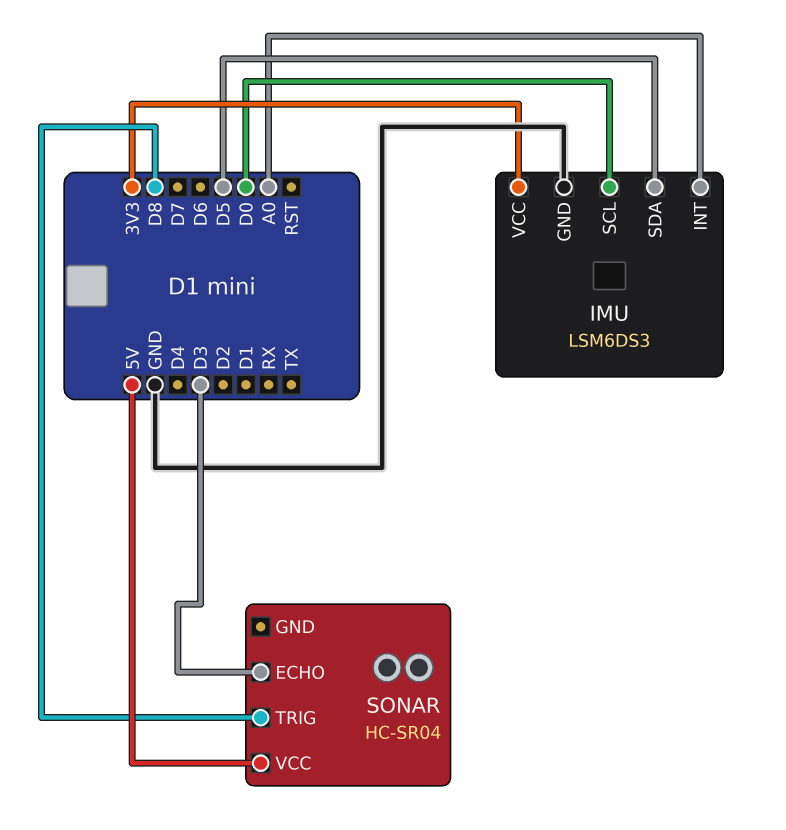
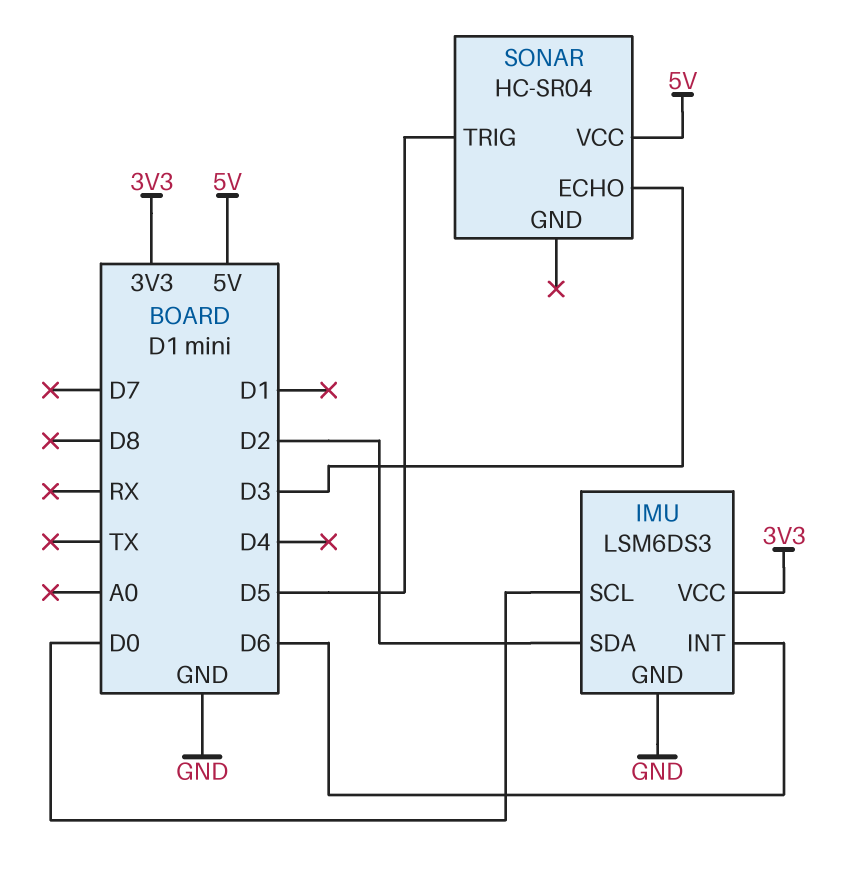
IMU pin INT: A0 -> D6
IMU pin SDA: D5 -> D2
SONAR pin TRIG: D8 -> D5

